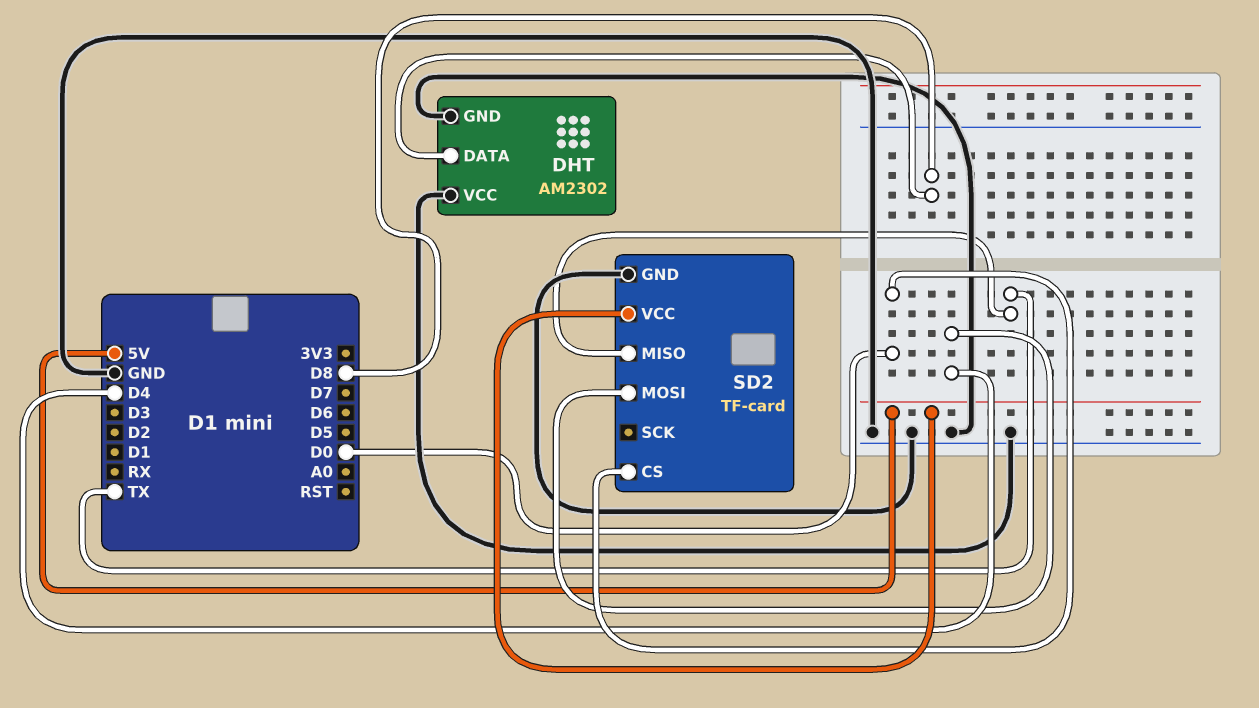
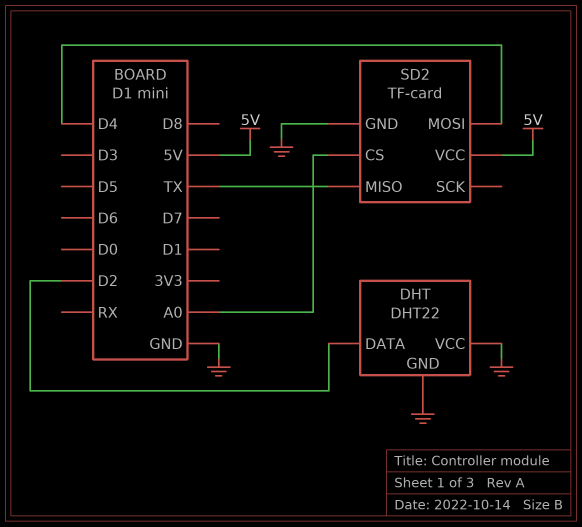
DHT: AM2302 -> DHT22
DHT pin DATA: D8 -> D2
SD2 pin CS: D0 -> A0

